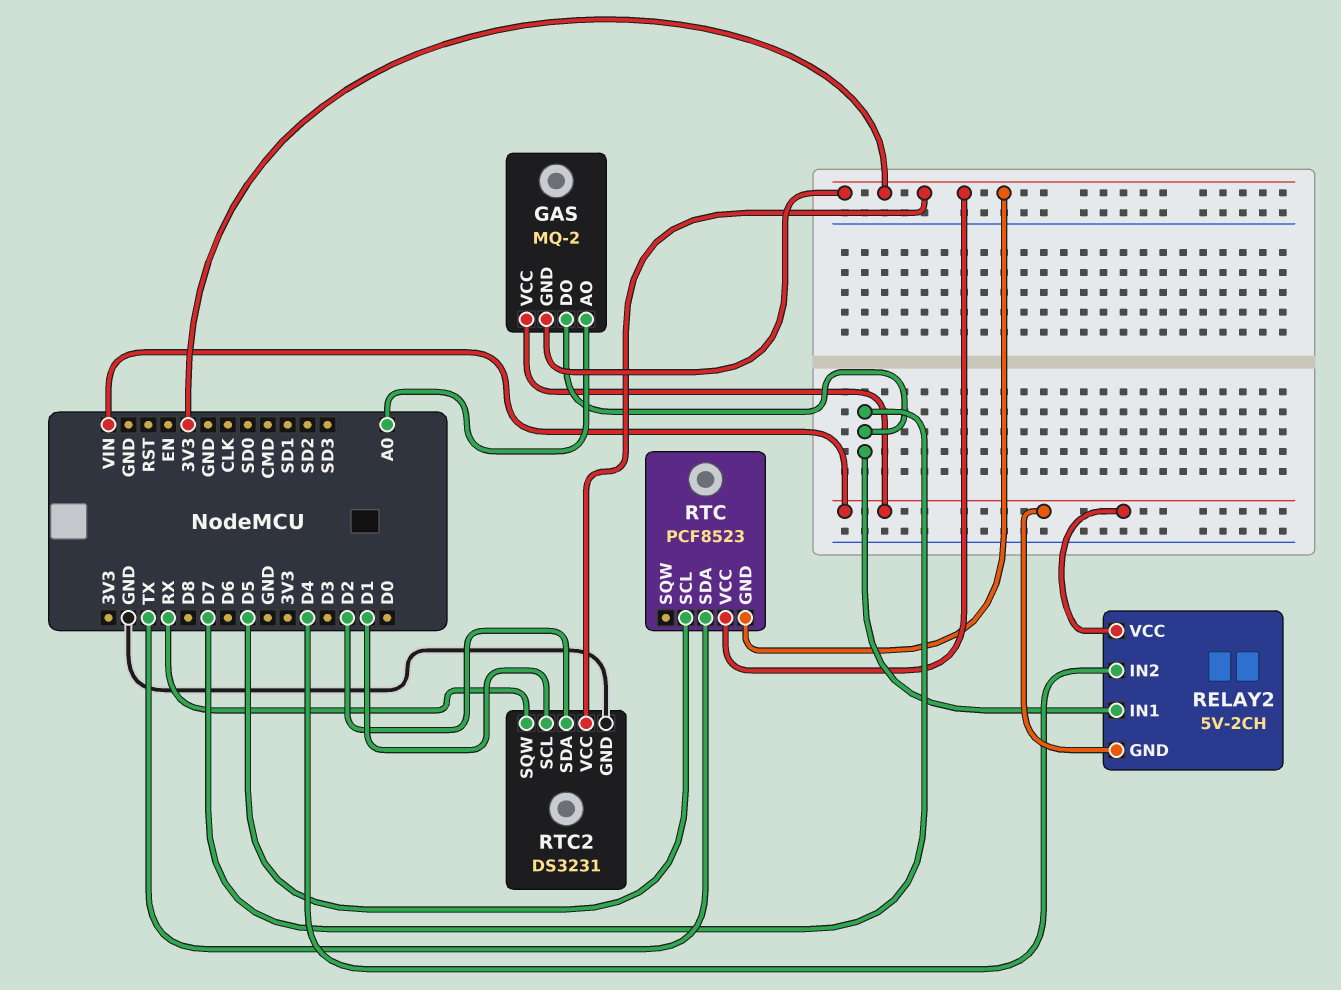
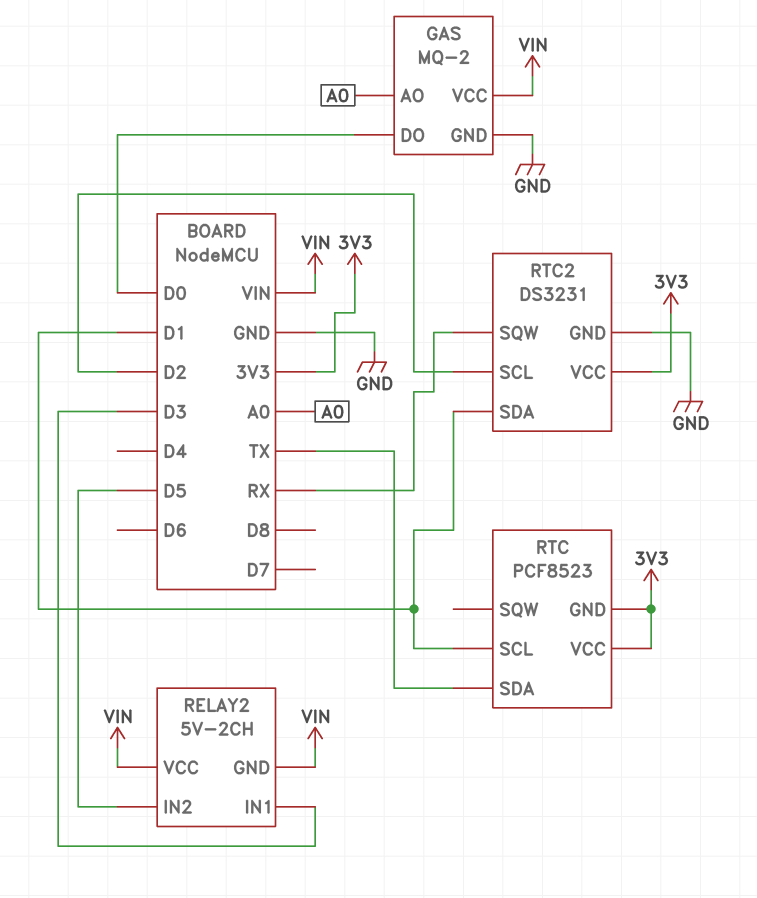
GAS pin DO: D7 -> D0
GAS pin GND: 3V3 -> GND
RELAY2 pin IN1: D7 -> D3
RELAY2 pin IN2: D4 -> D5
RTC pin SCL: D5 -> D1
RTC2 pin SCL: D1 -> D2
RTC2 pin SDA: D2 -> D1

